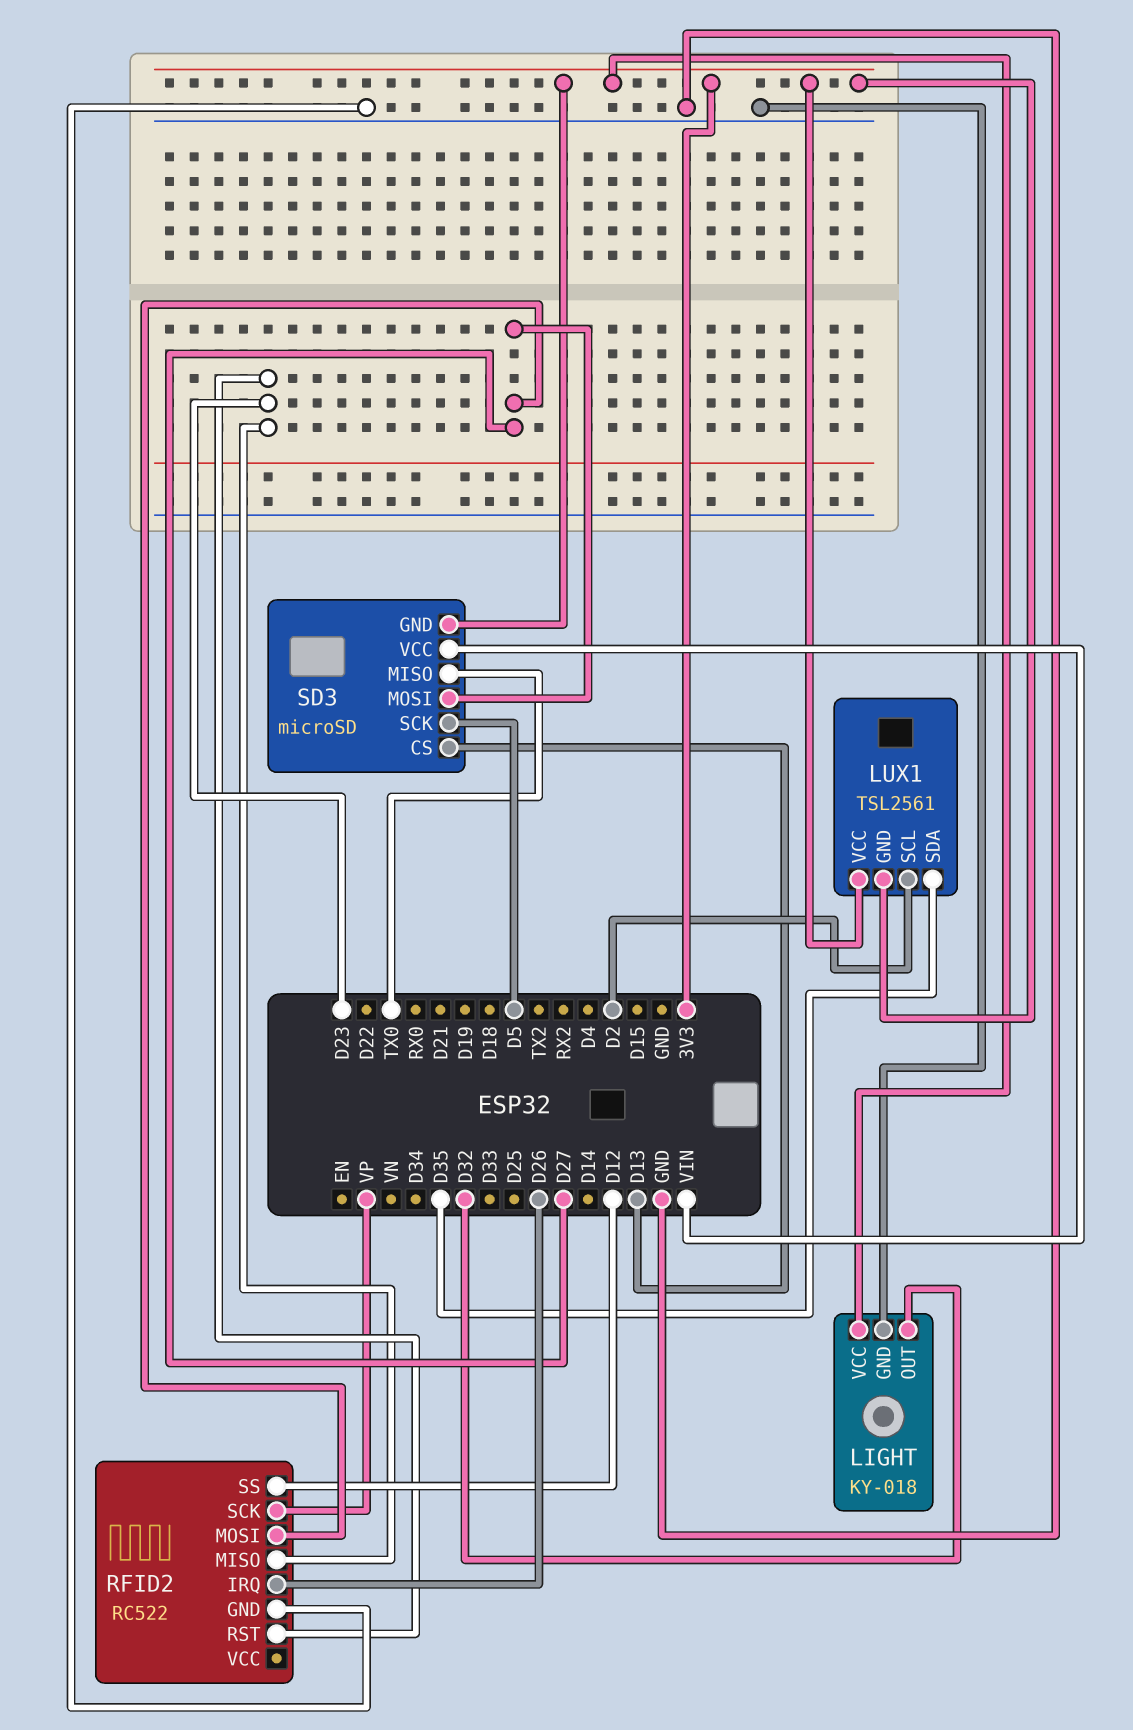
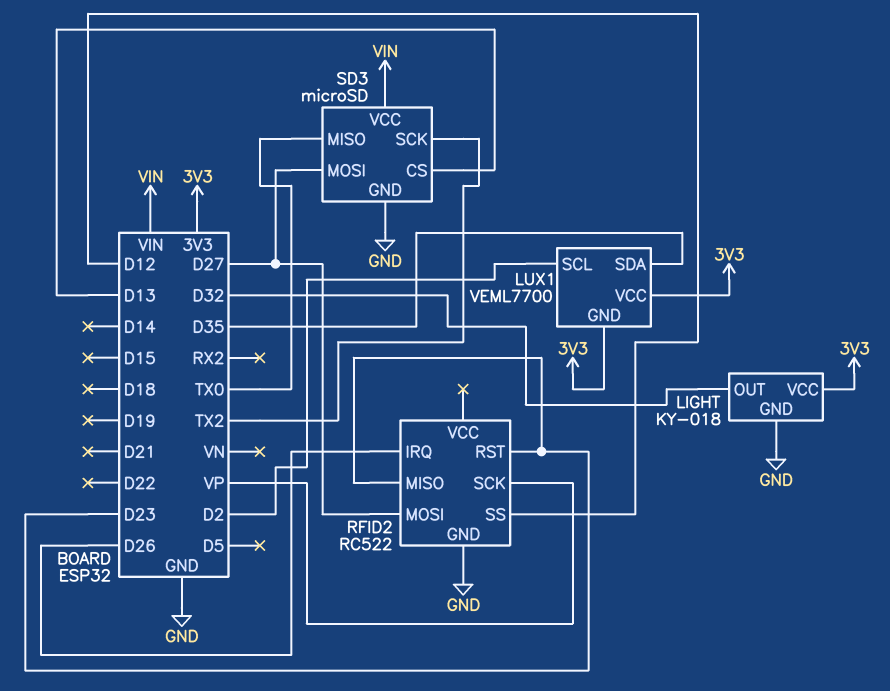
LUX1: TSL2561 -> VEML7700
SD3 pin GND: 3V3 -> GND
SD3 pin SCK: D5 -> TX2

